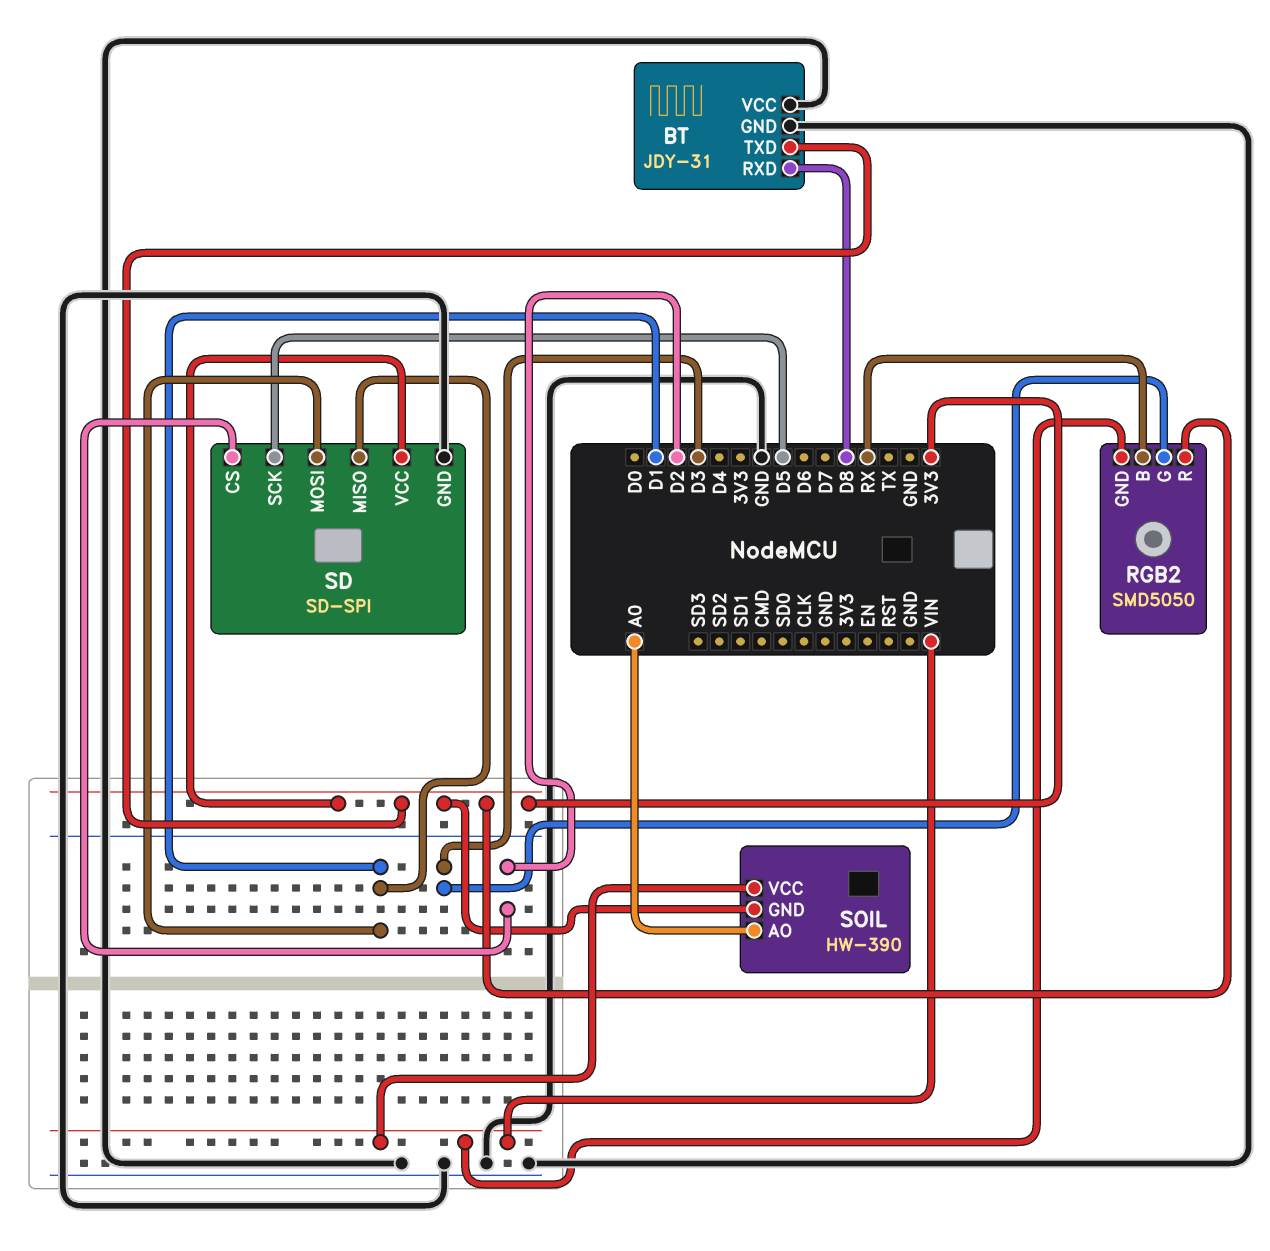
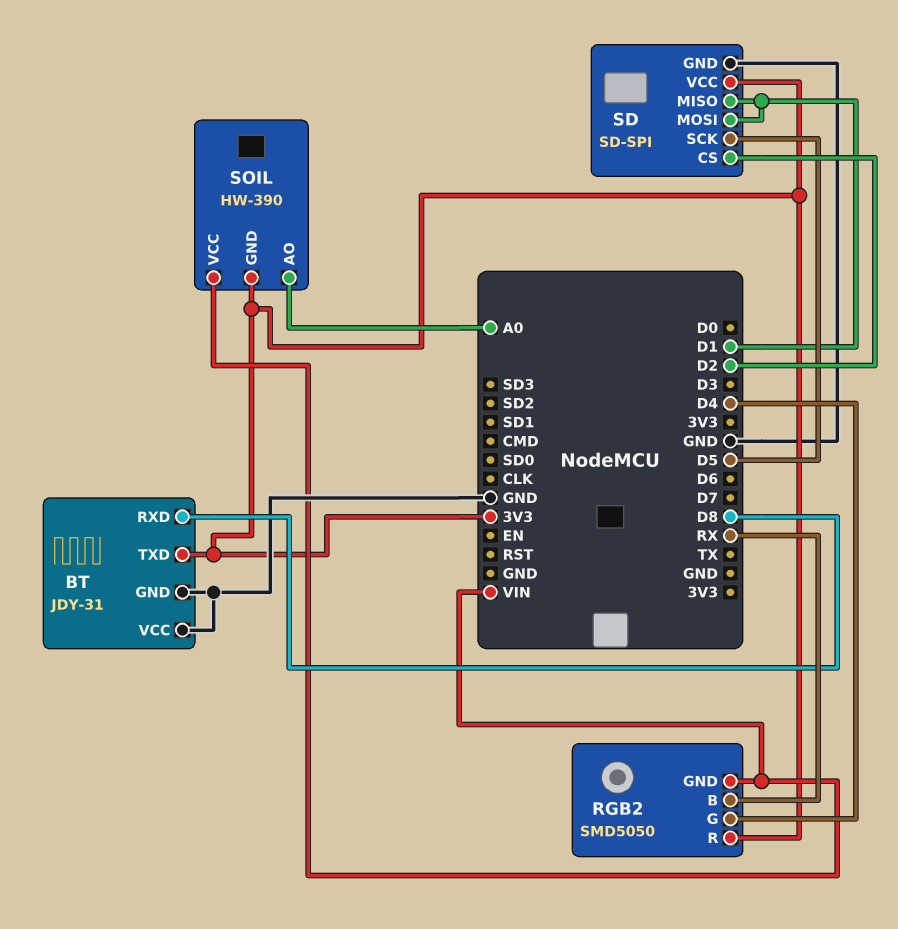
RGB2 pin G: D3 -> D4

